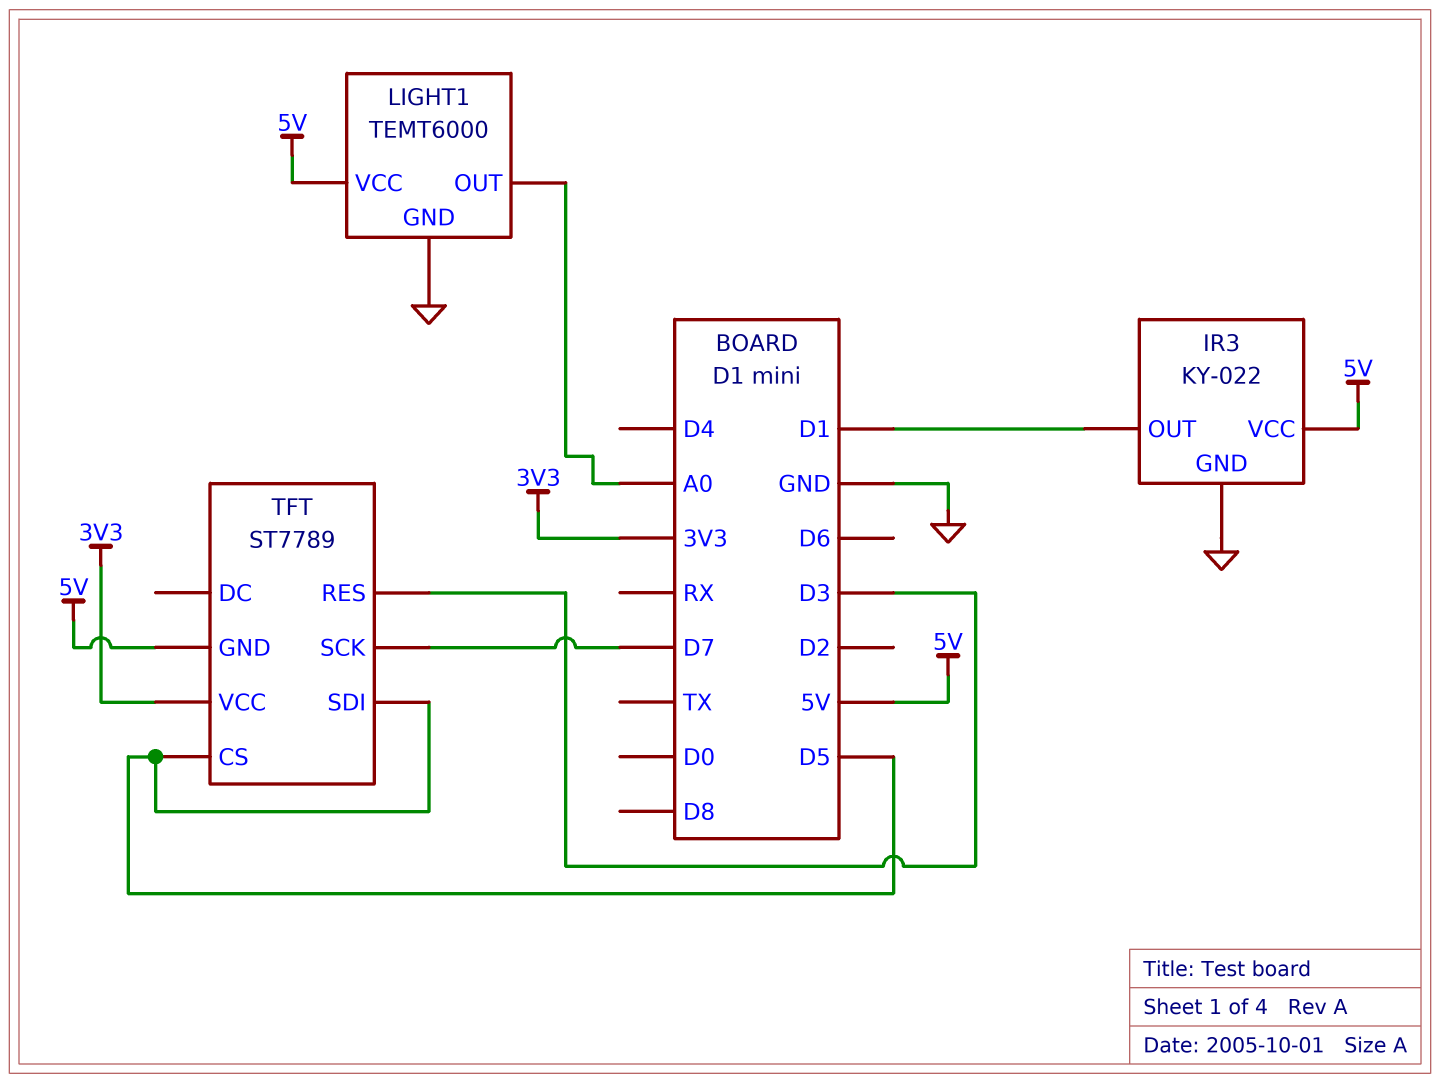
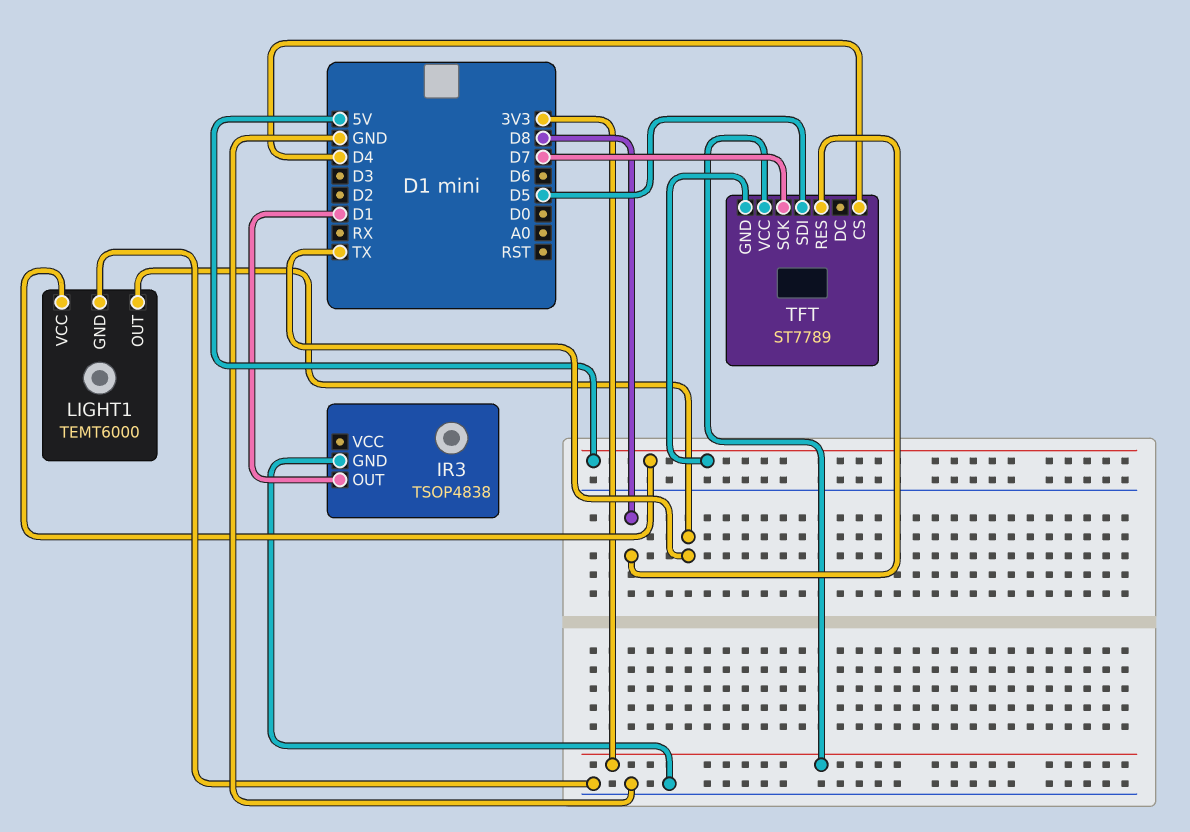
IR3: KY-022 -> TSOP4838
IR3 pin VCC: 5V -> none
LIGHT1 pin OUT: A0 -> TX
TFT pin CS: D5 -> D4
TFT pin RES: D3 -> D8

